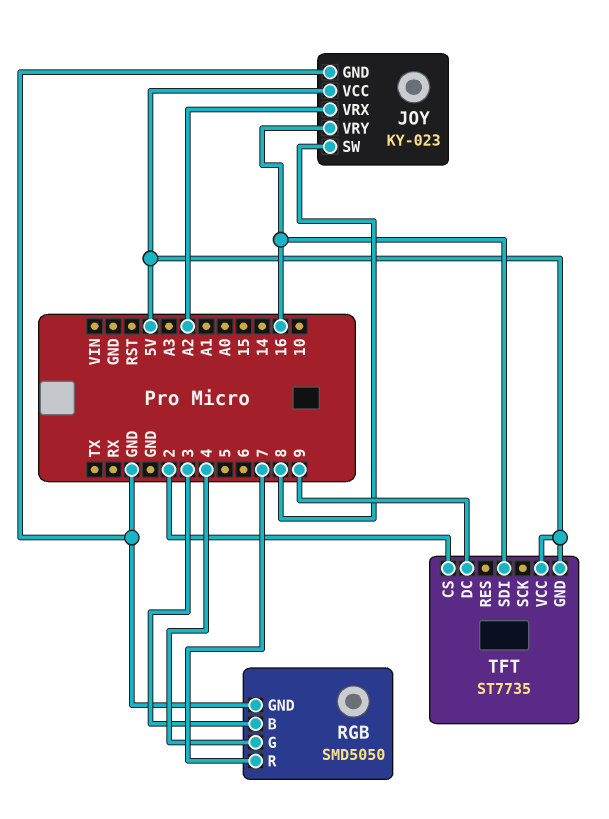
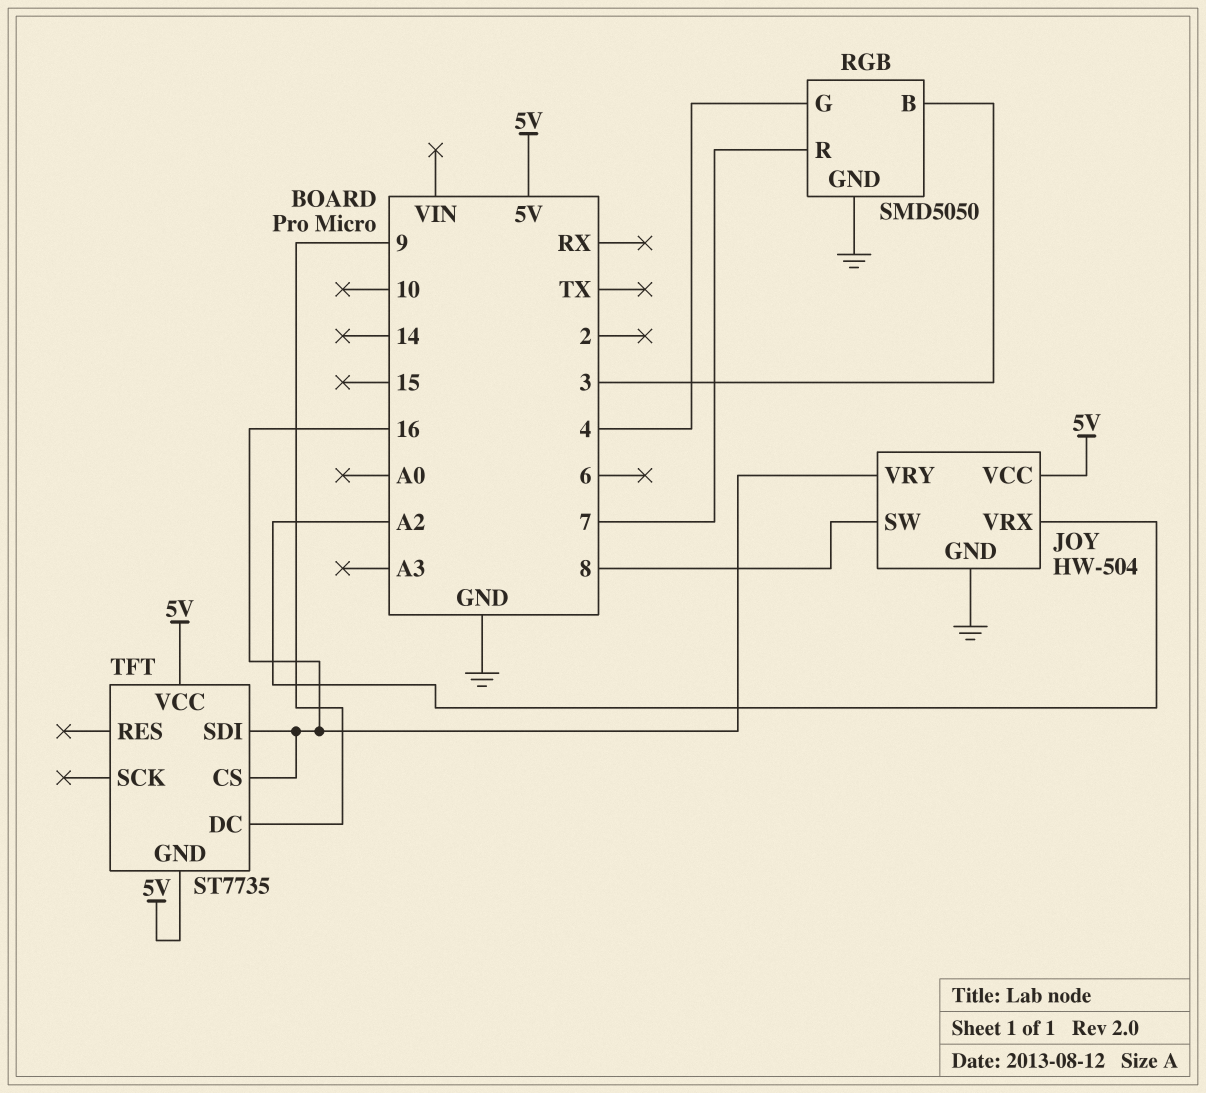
JOY: KY-023 -> HW-504
TFT pin CS: 2 -> 16

